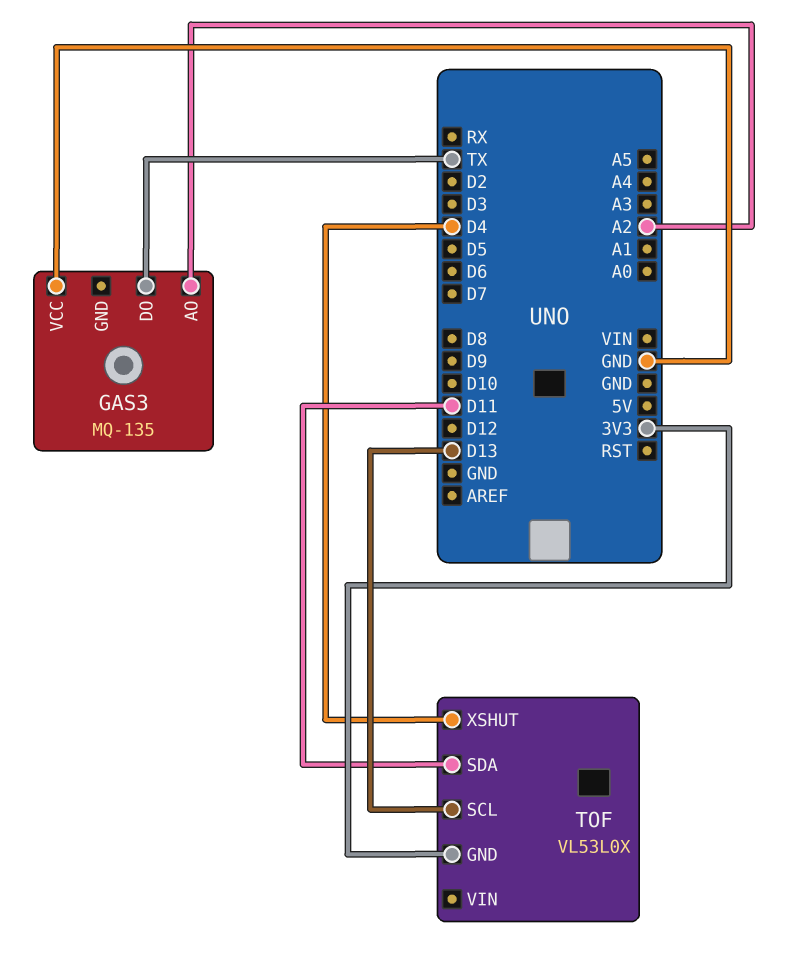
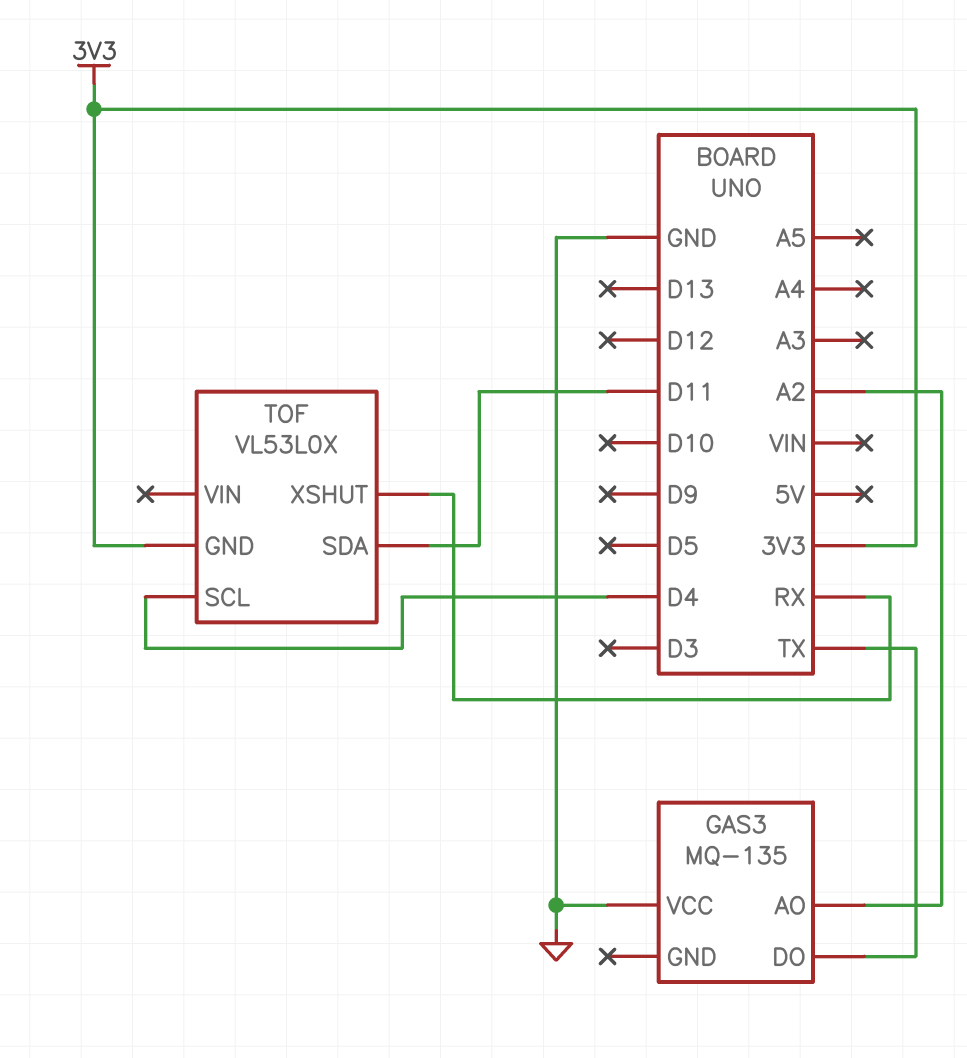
TOF pin SCL: D13 -> D4
TOF pin XSHUT: D4 -> RX

